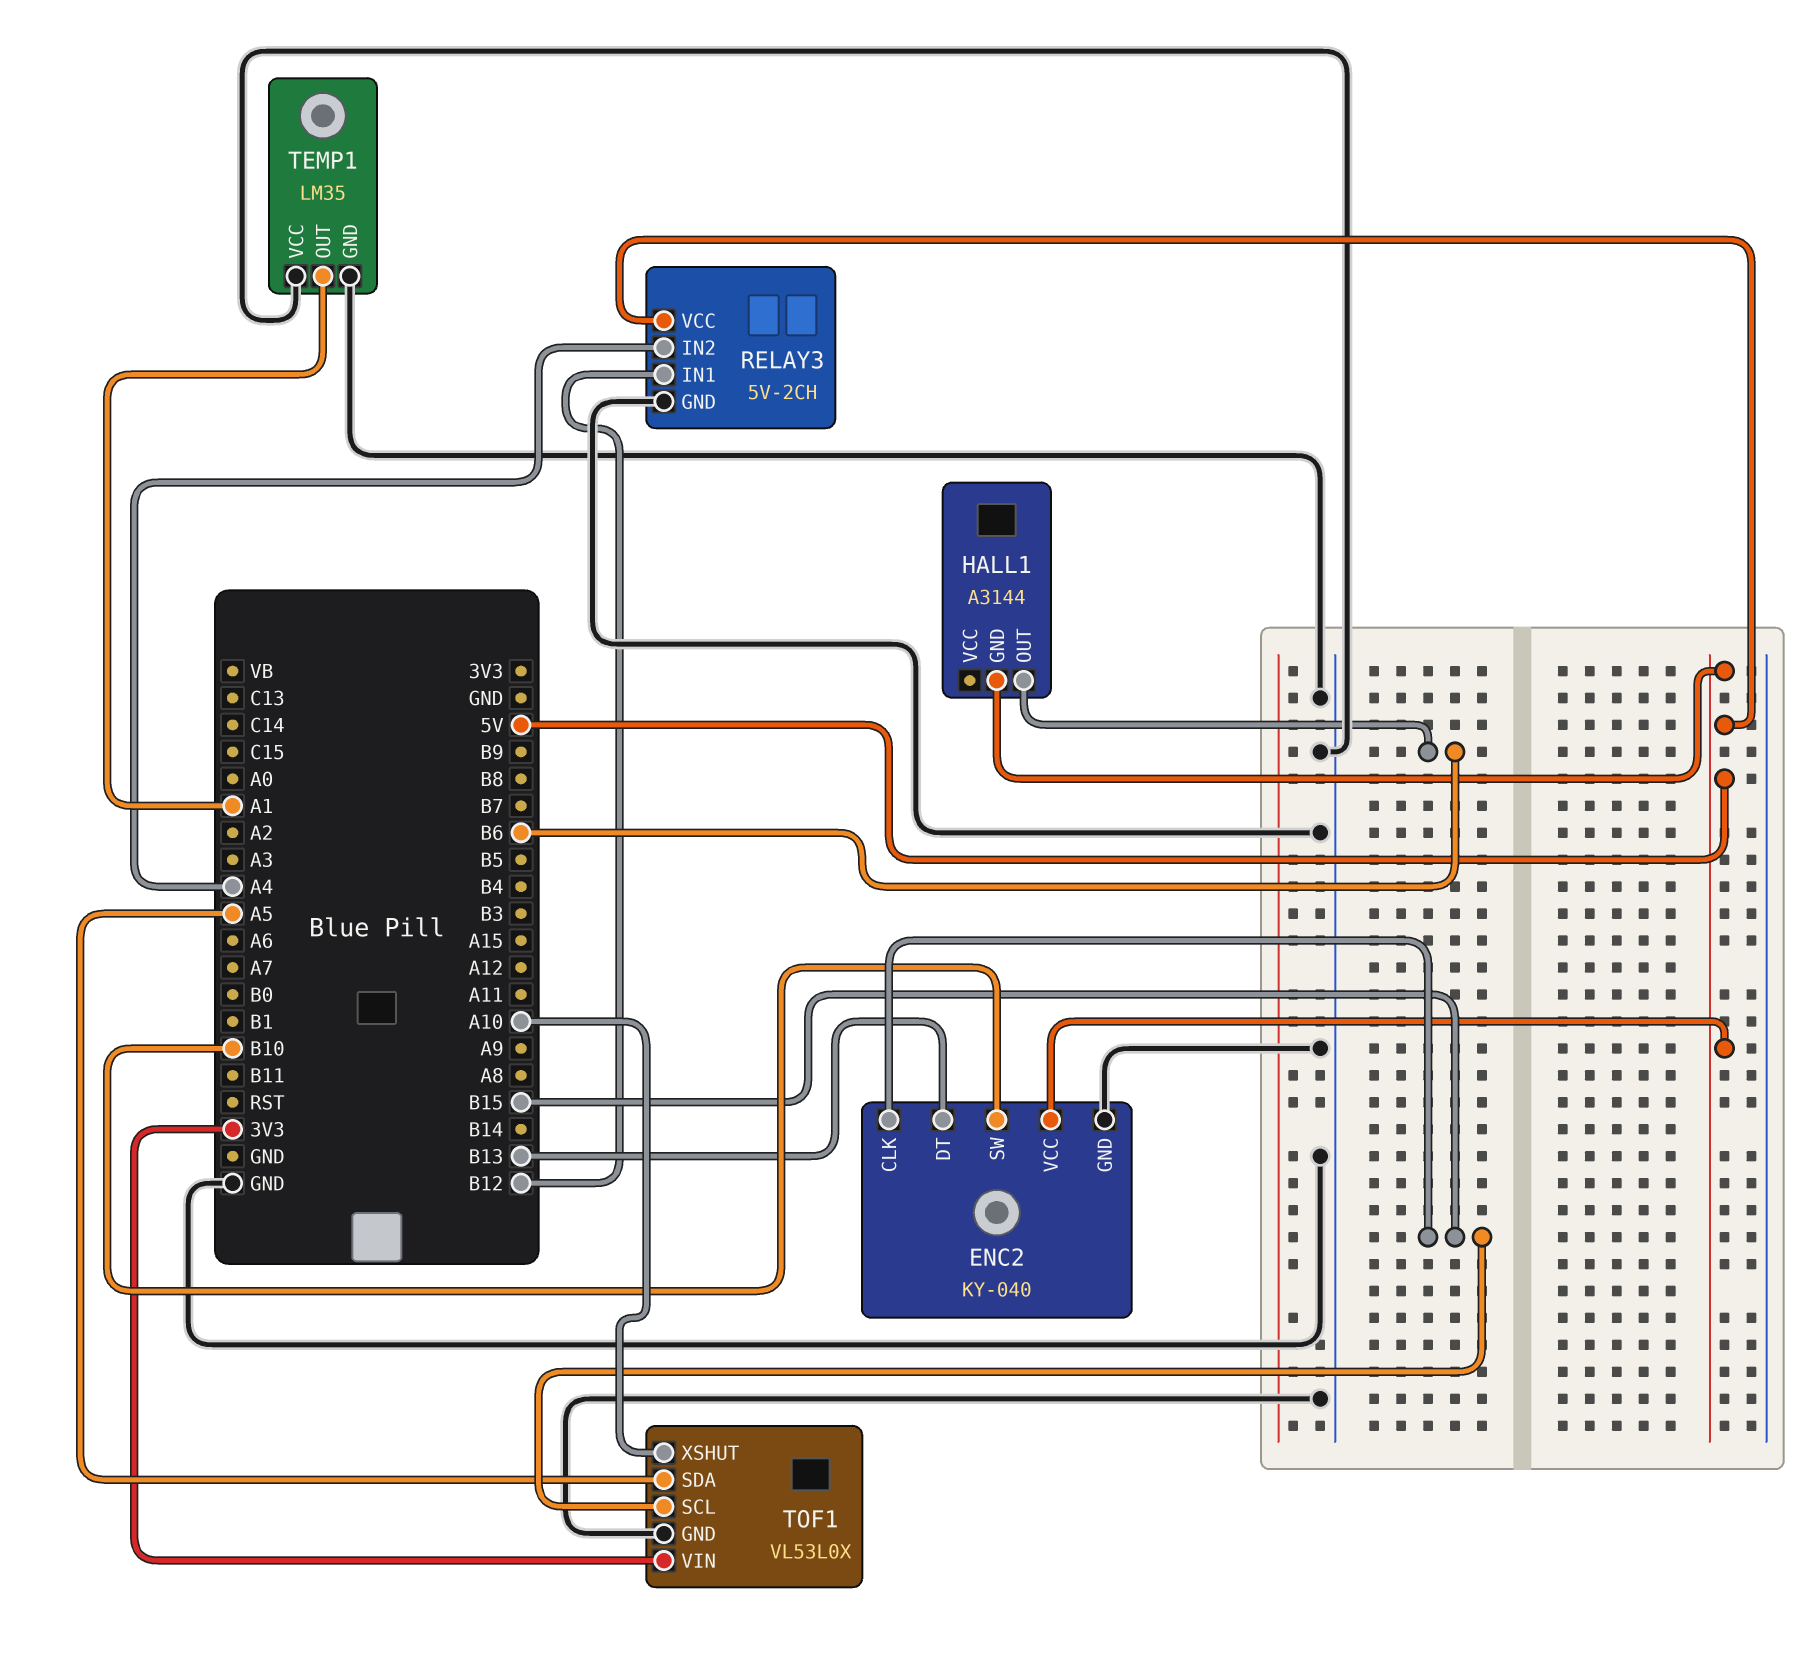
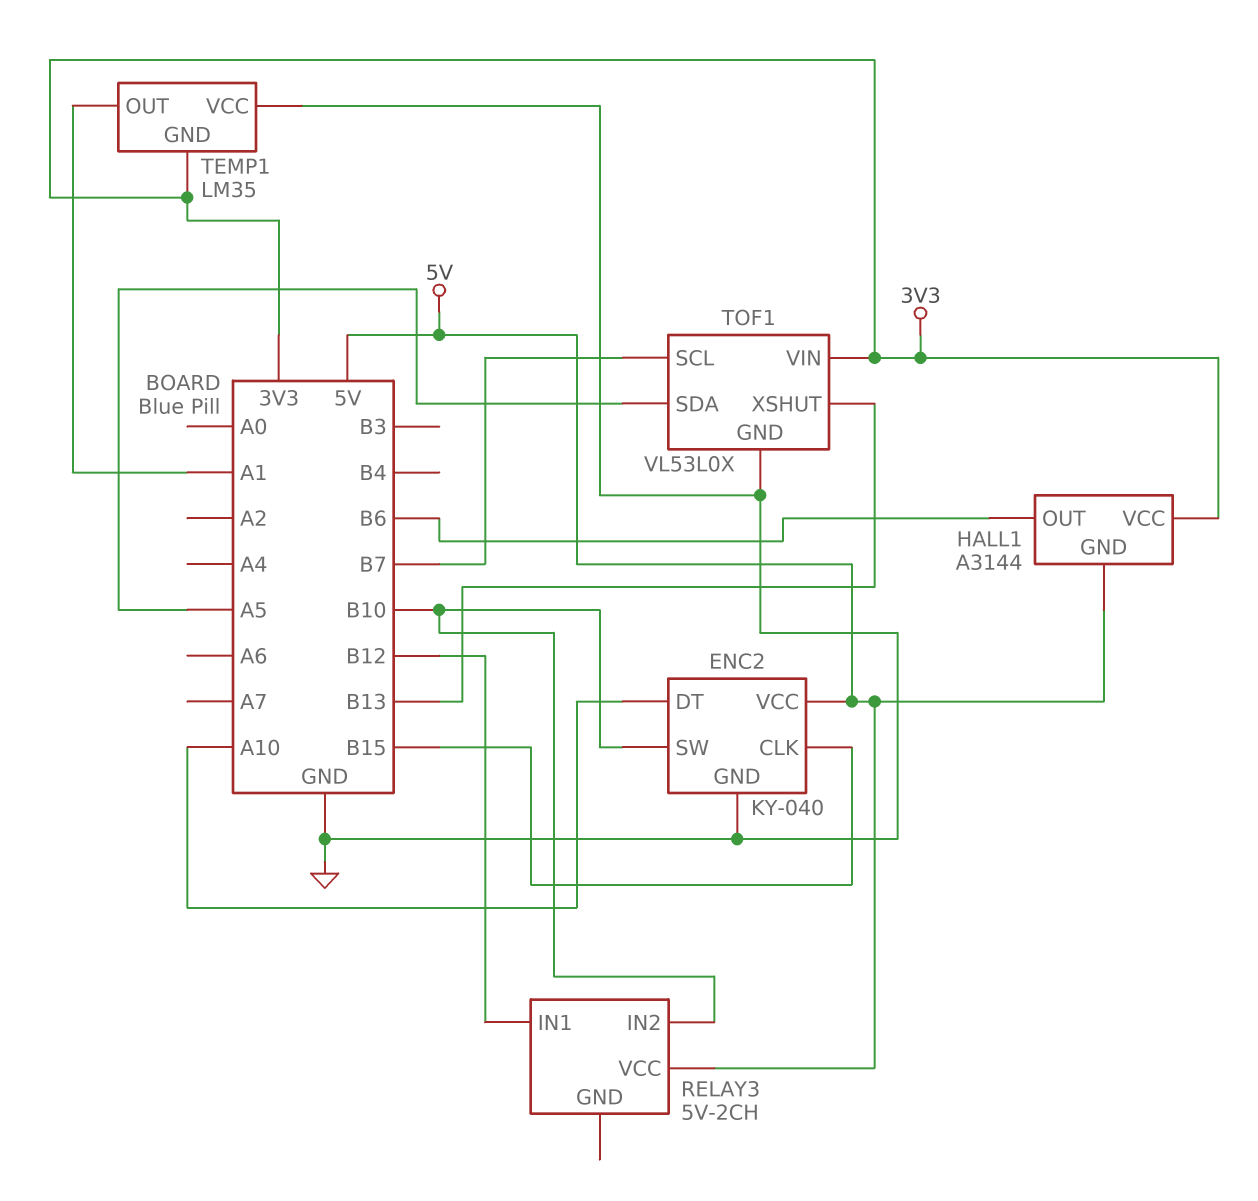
ENC2 pin DT: B13 -> A10
HALL1 pin VCC: none -> 3V3
RELAY3 pin GND: GND -> none
RELAY3 pin IN2: A4 -> B10
TEMP1 pin GND: GND -> 3V3
TOF1 pin SCL: B15 -> B7
TOF1 pin XSHUT: A10 -> B13

